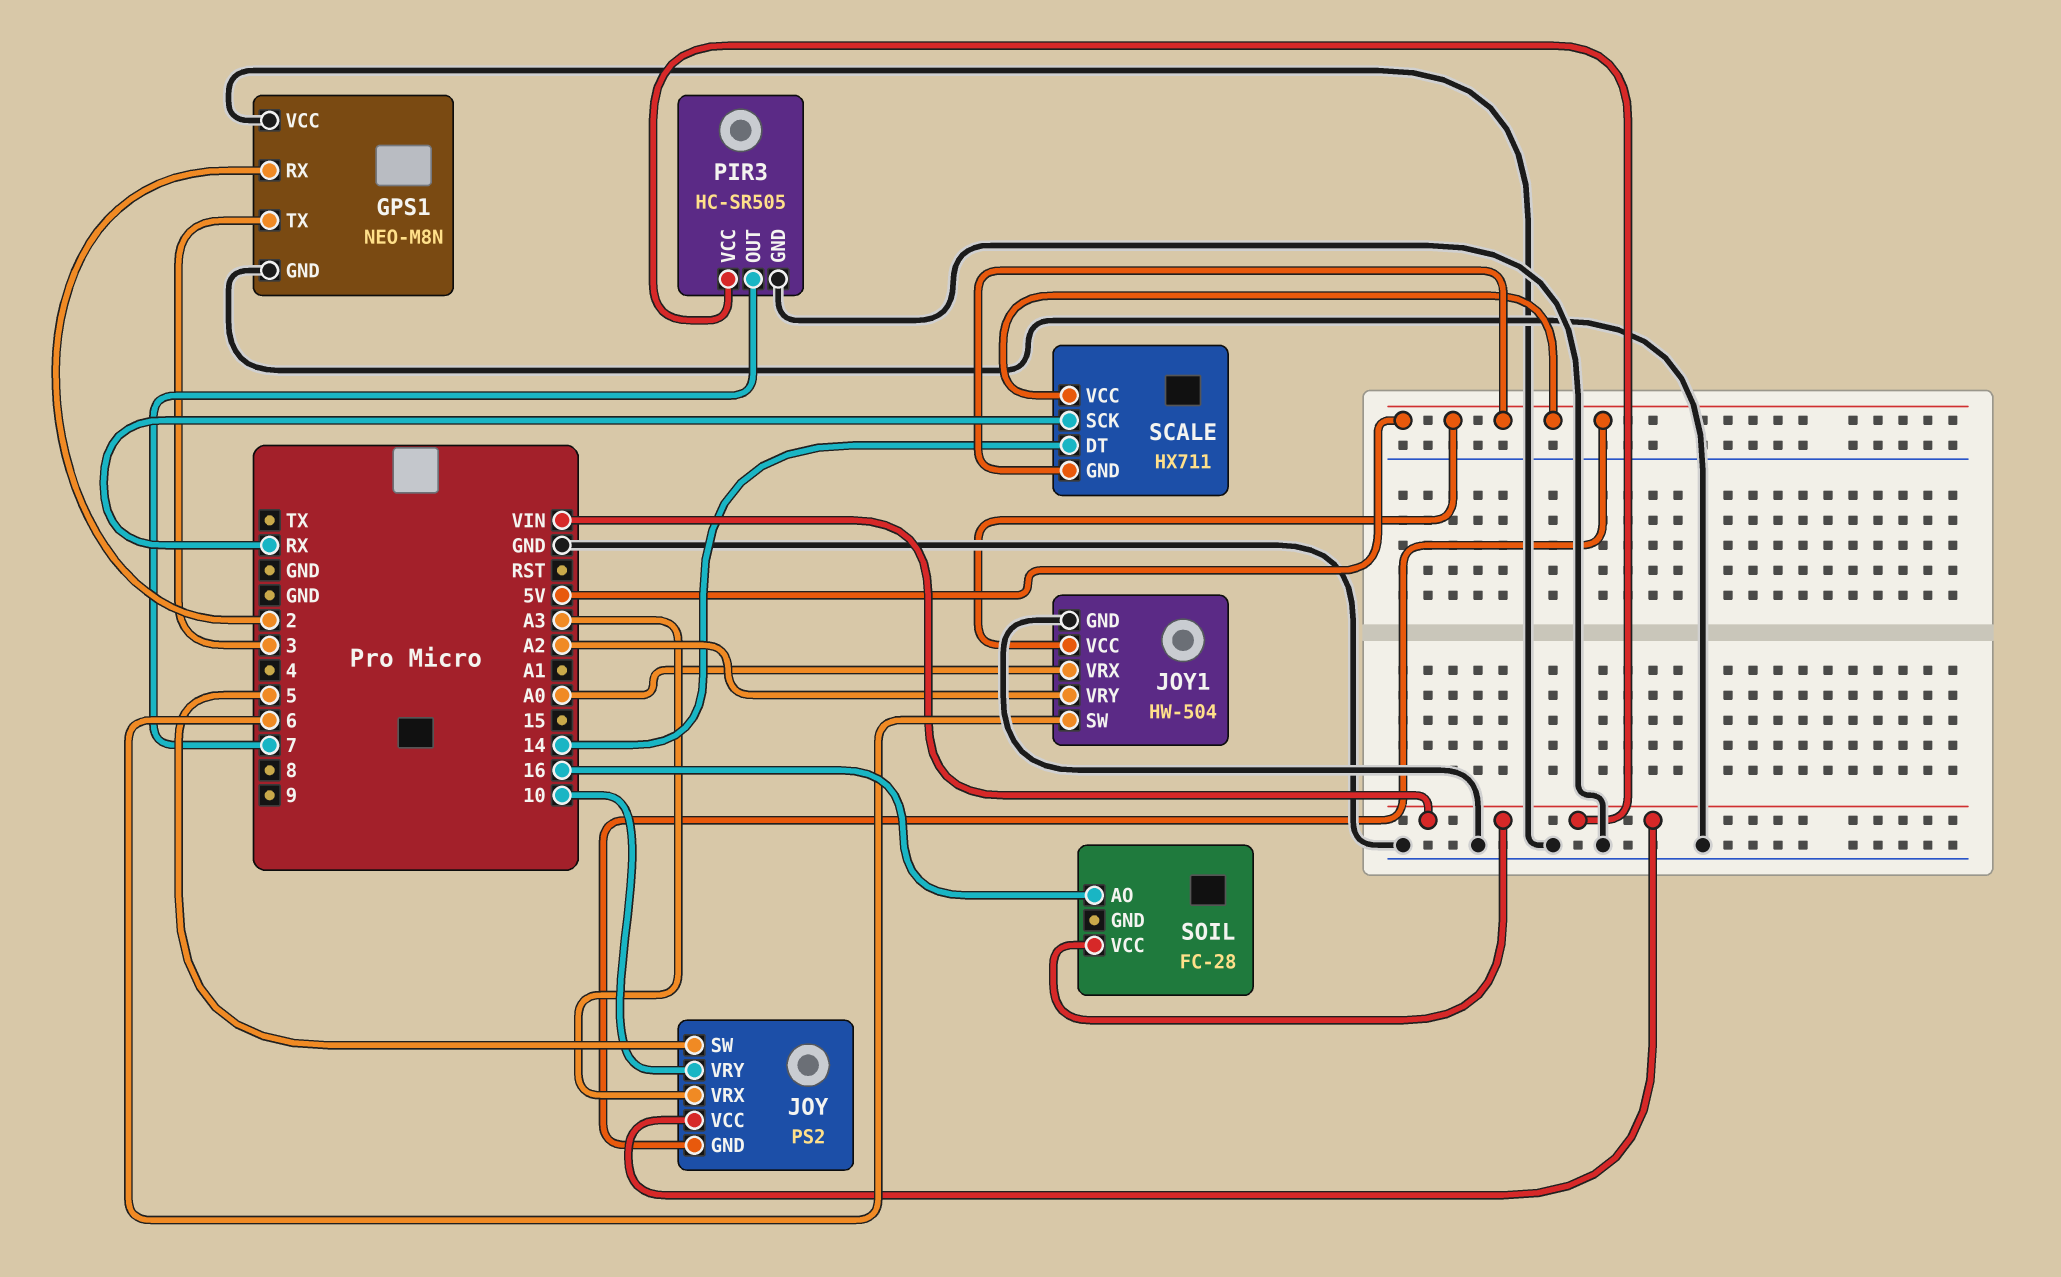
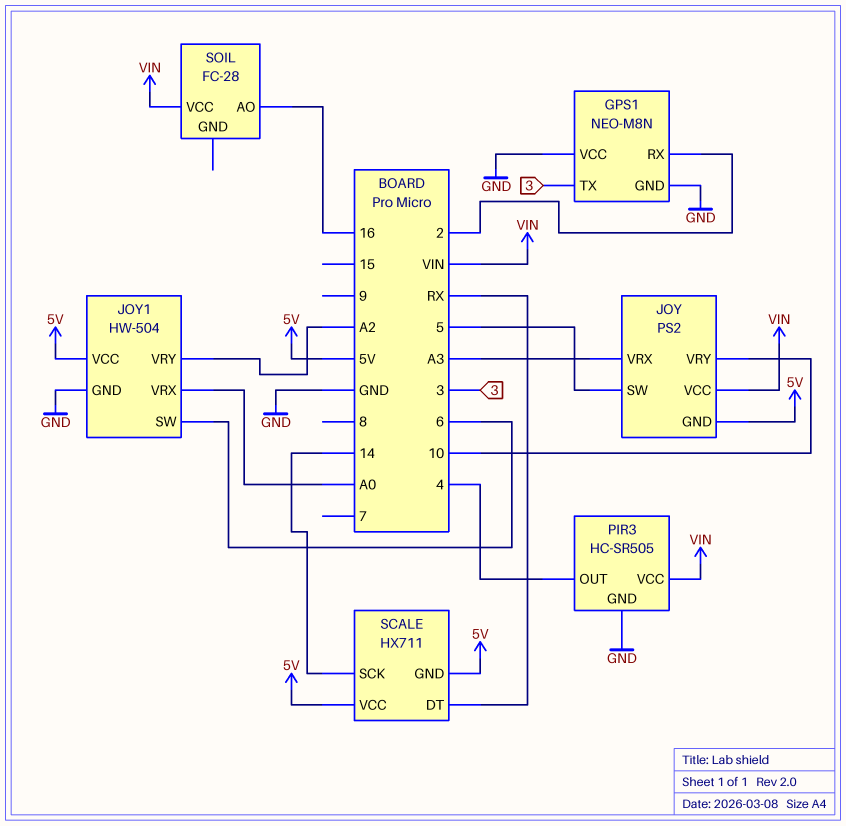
PIR3 pin OUT: 7 -> 4
SCALE pin DT: 14 -> RX
SCALE pin SCK: RX -> 14

